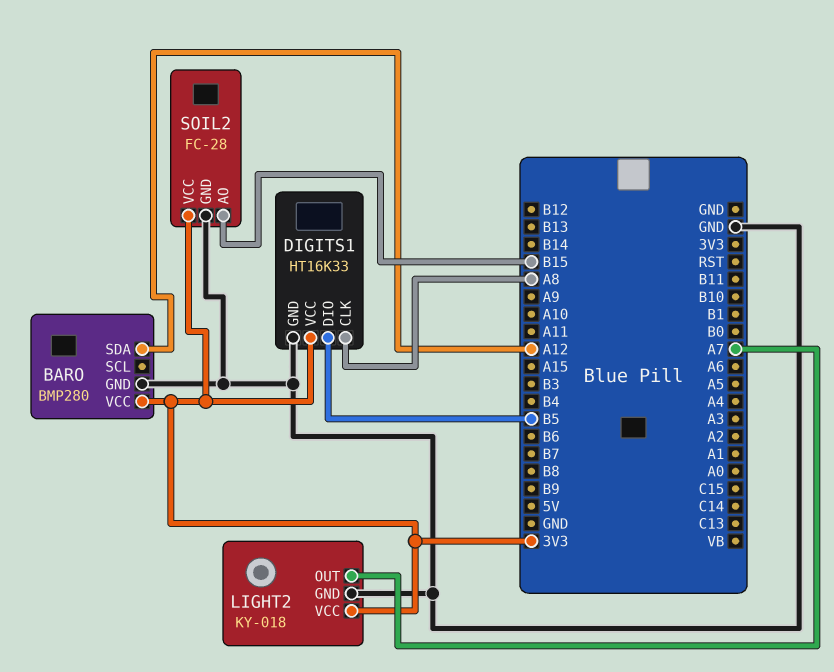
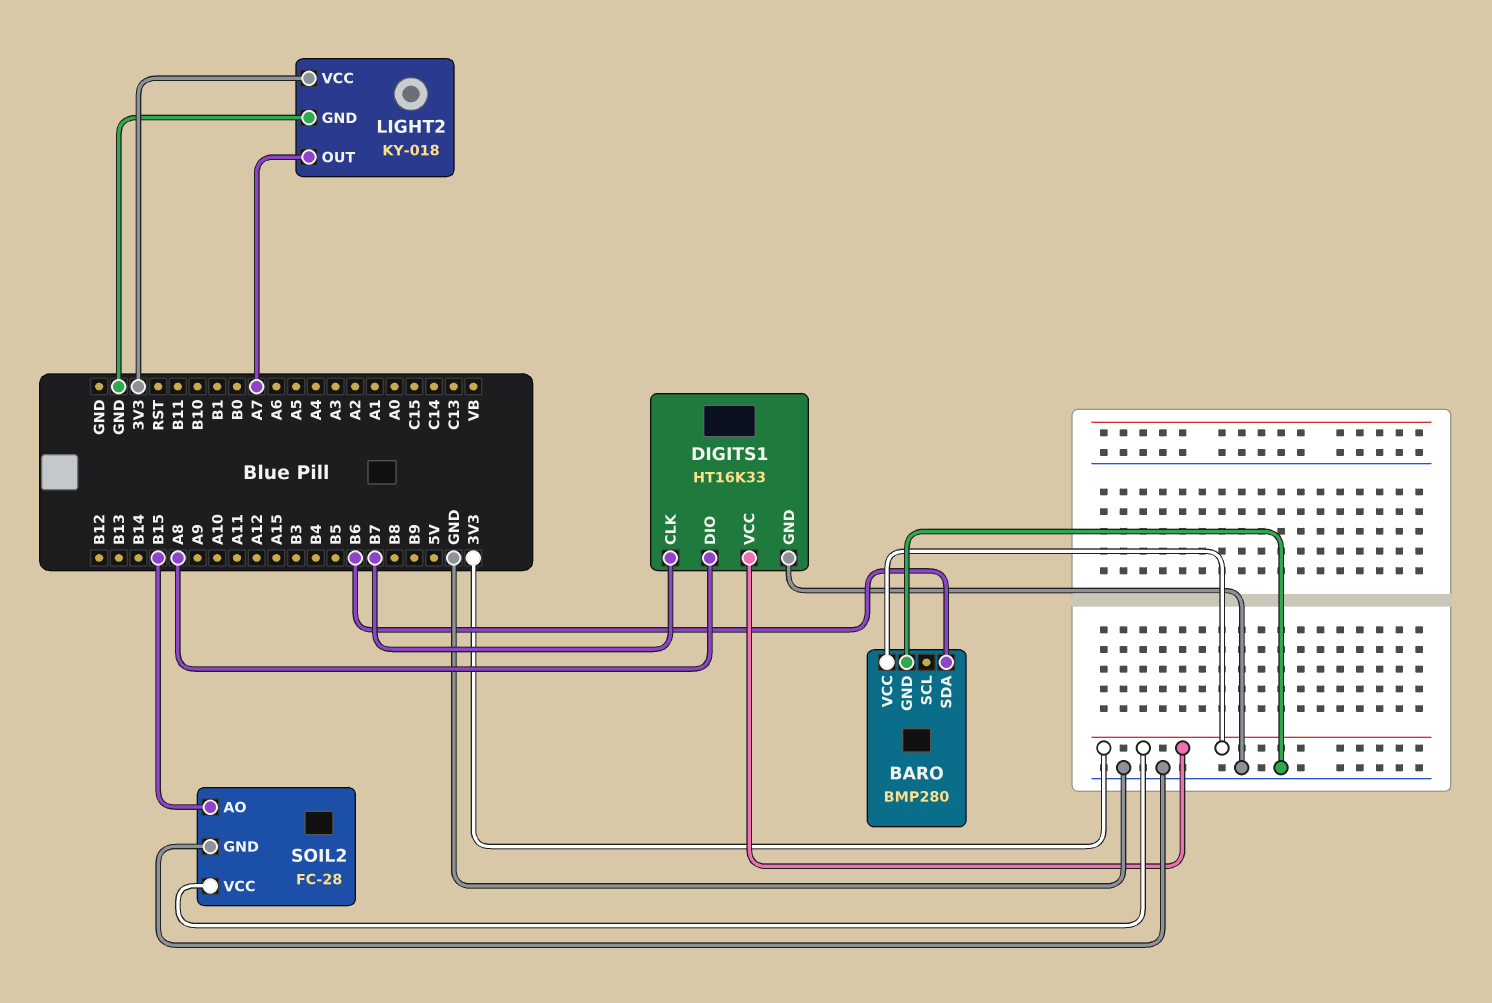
BARO pin SDA: A12 -> B6
DIGITS1 pin CLK: A8 -> B7
DIGITS1 pin DIO: B5 -> A8

